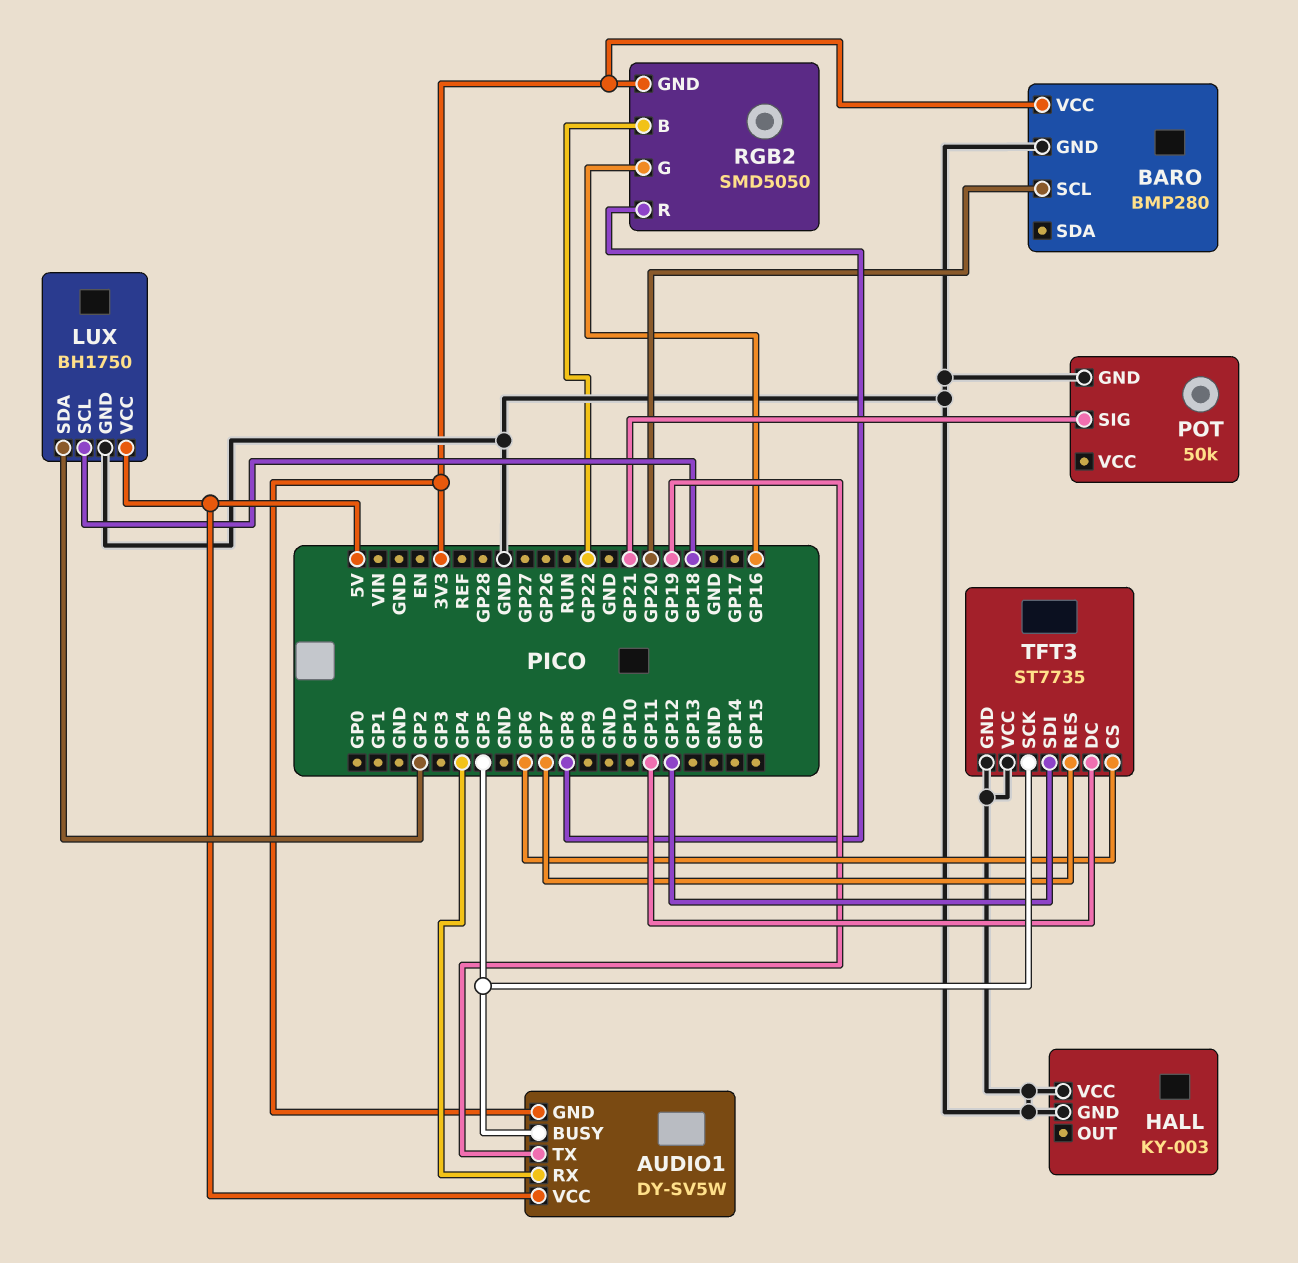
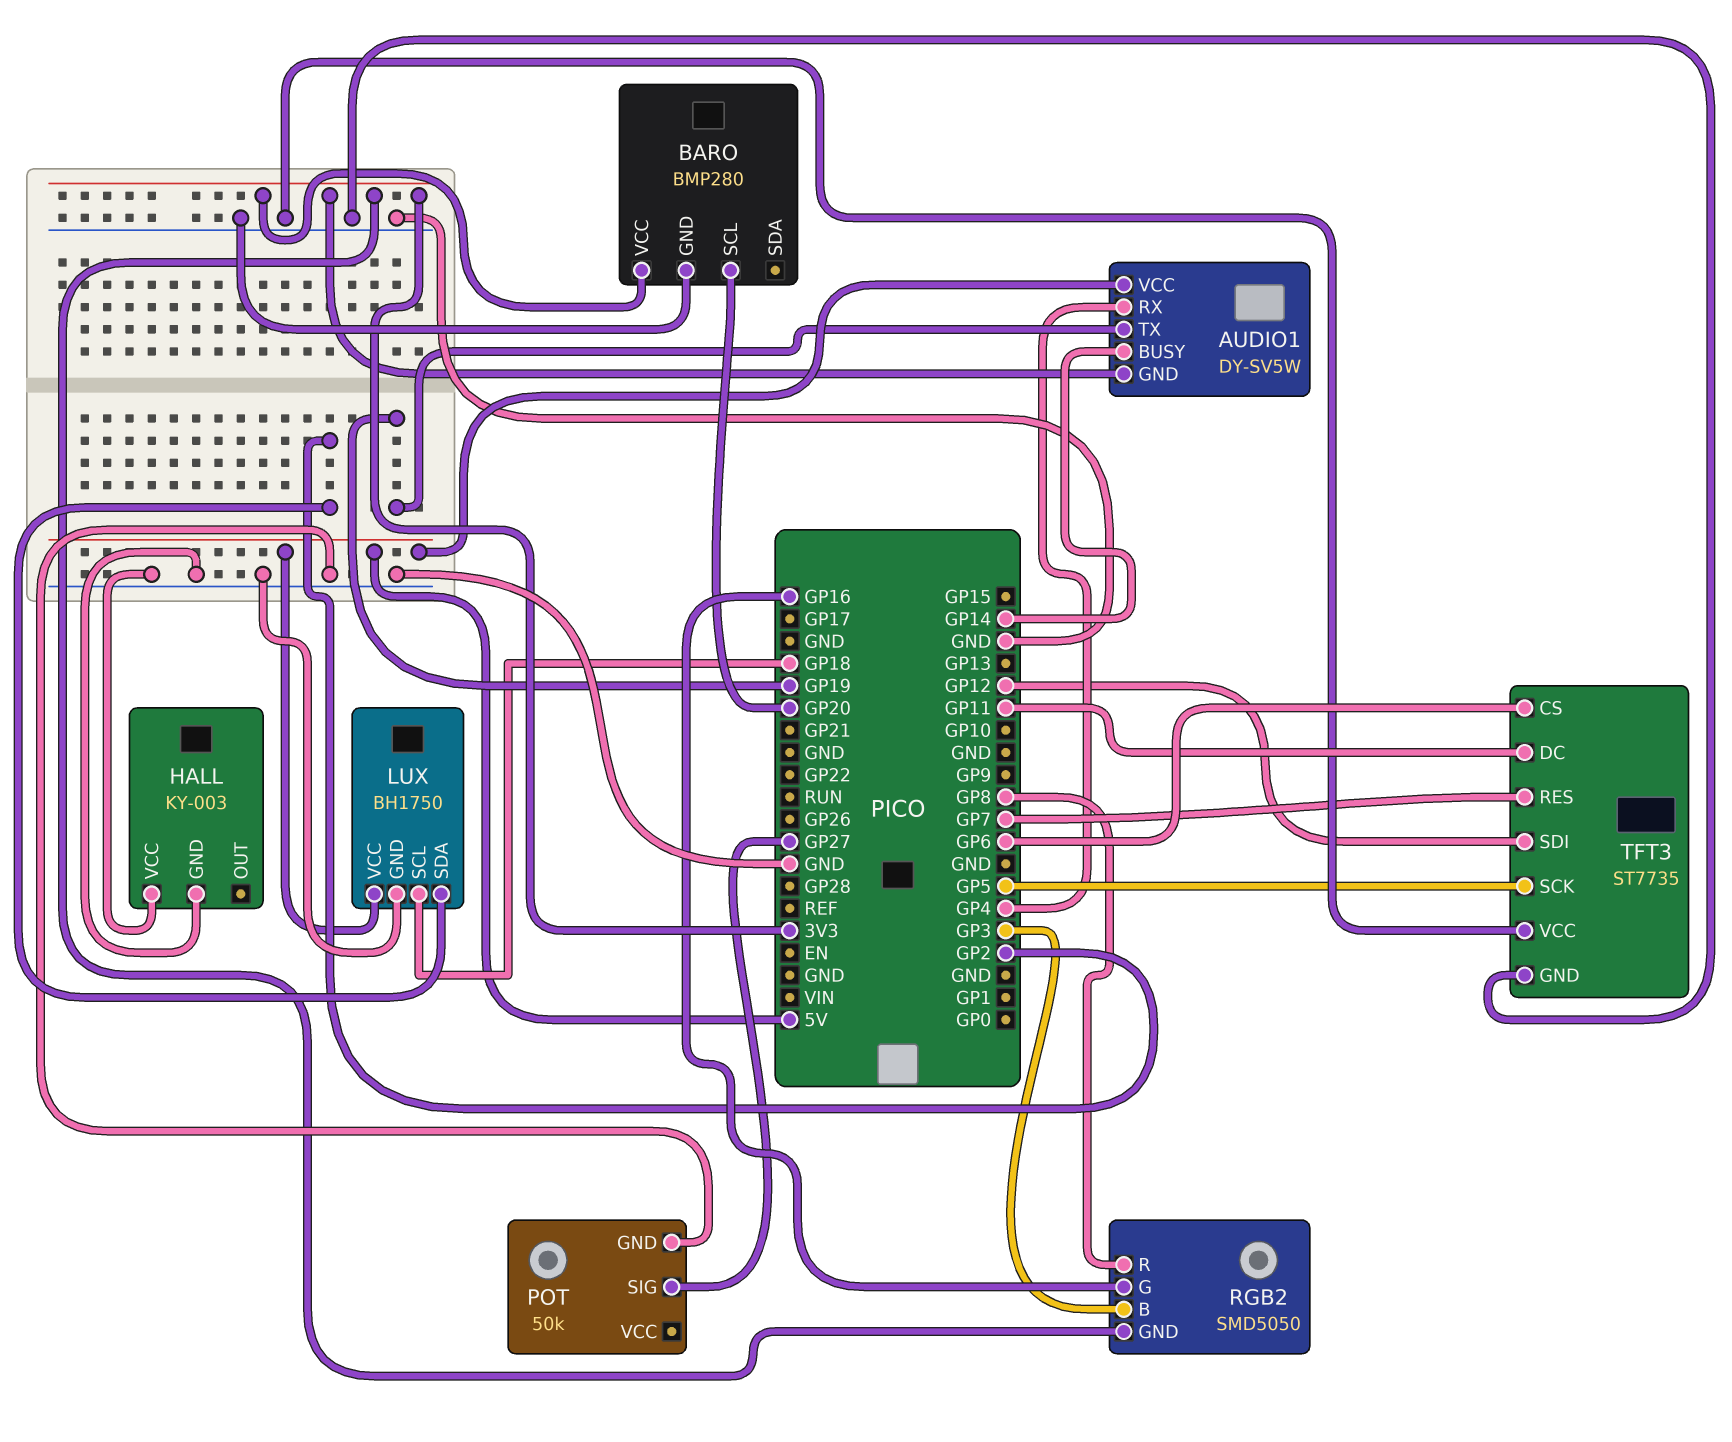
AUDIO1 pin BUSY: GP5 -> GP14
POT pin SIG: GP21 -> GP27
RGB2 pin B: GP22 -> GP3

